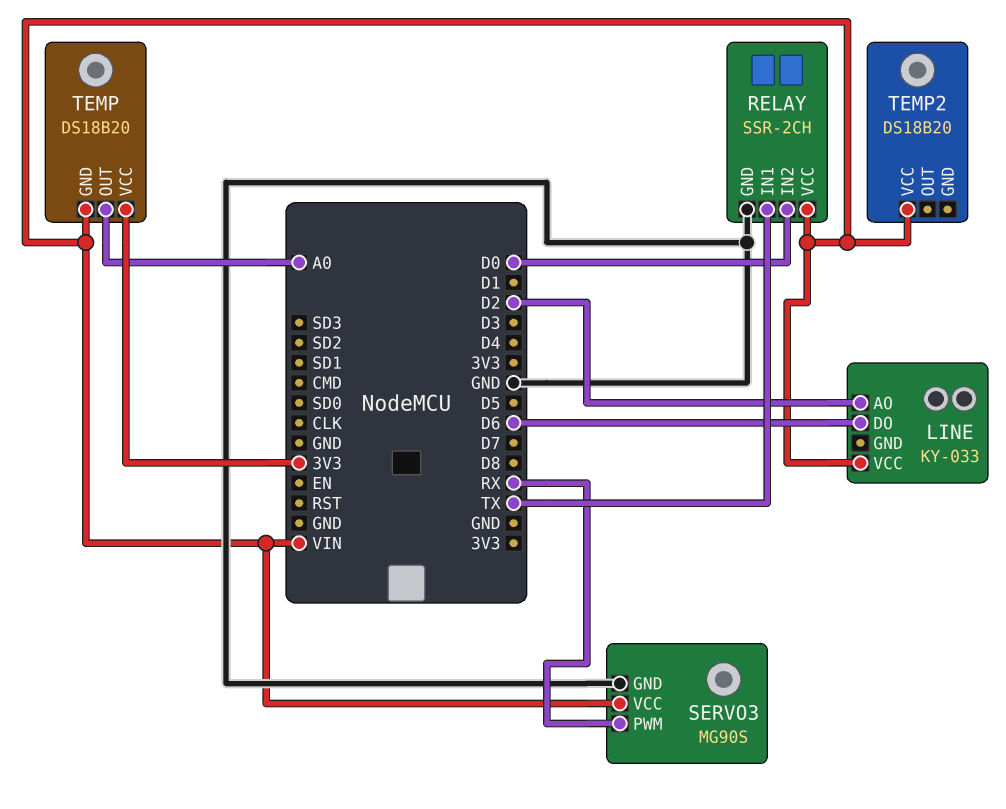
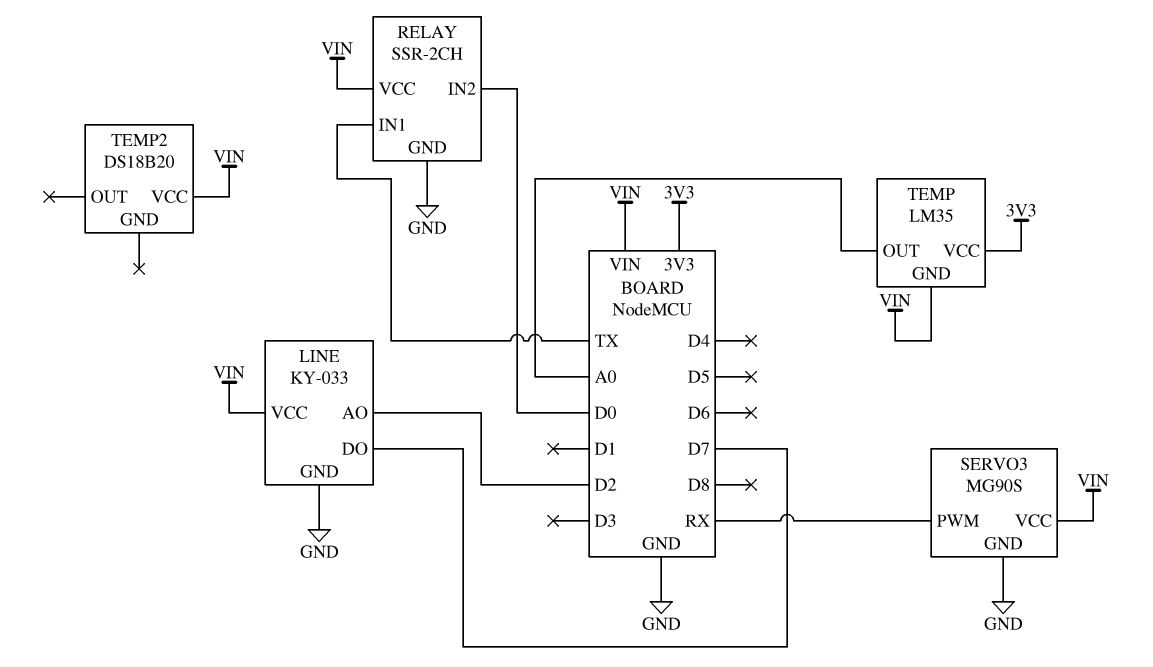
LINE pin DO: D6 -> D7
LINE pin GND: none -> GND
TEMP: DS18B20 -> LM35

